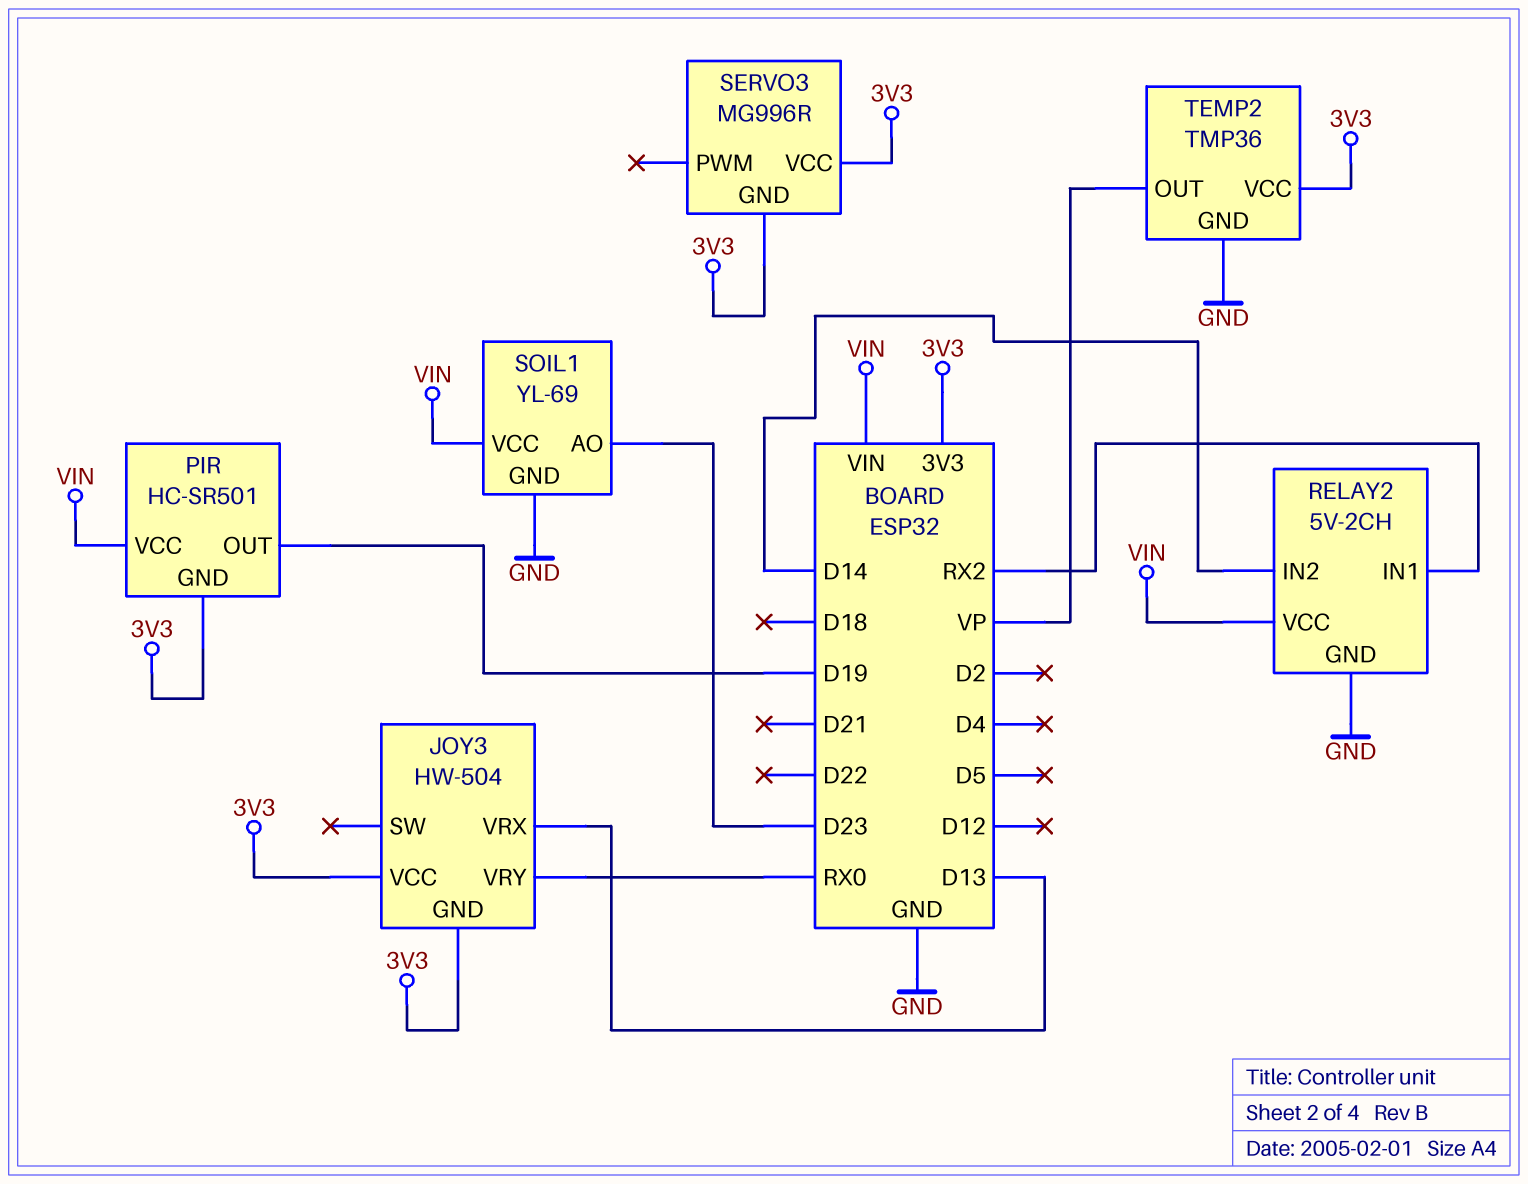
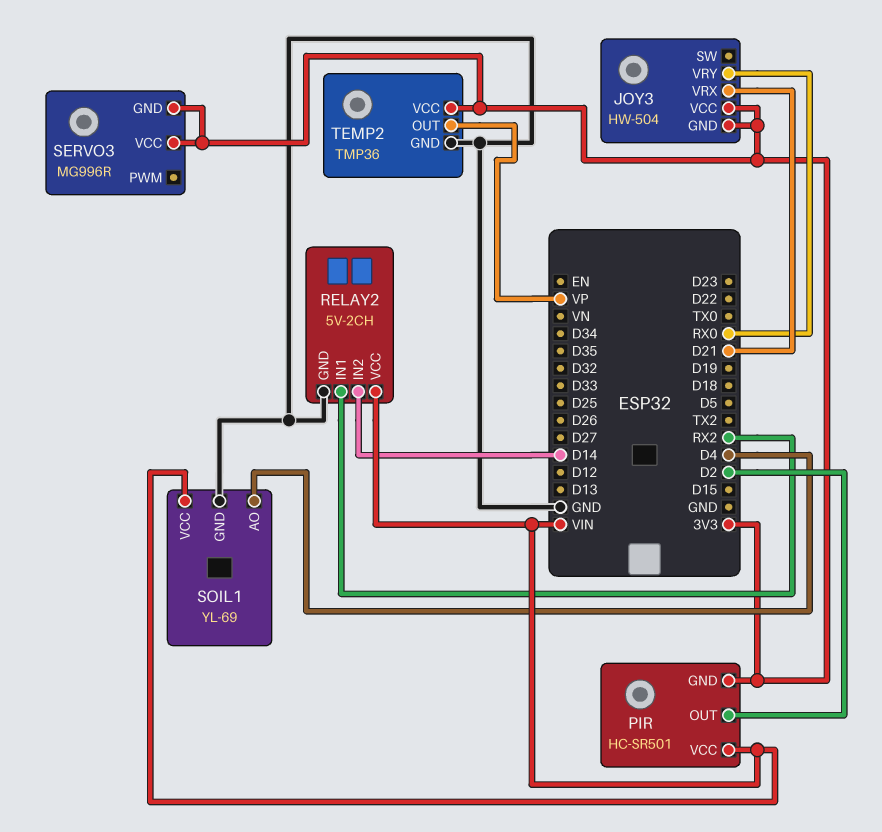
JOY3 pin VRX: D13 -> D21
PIR pin OUT: D19 -> D2
SOIL1 pin AO: D23 -> D4

